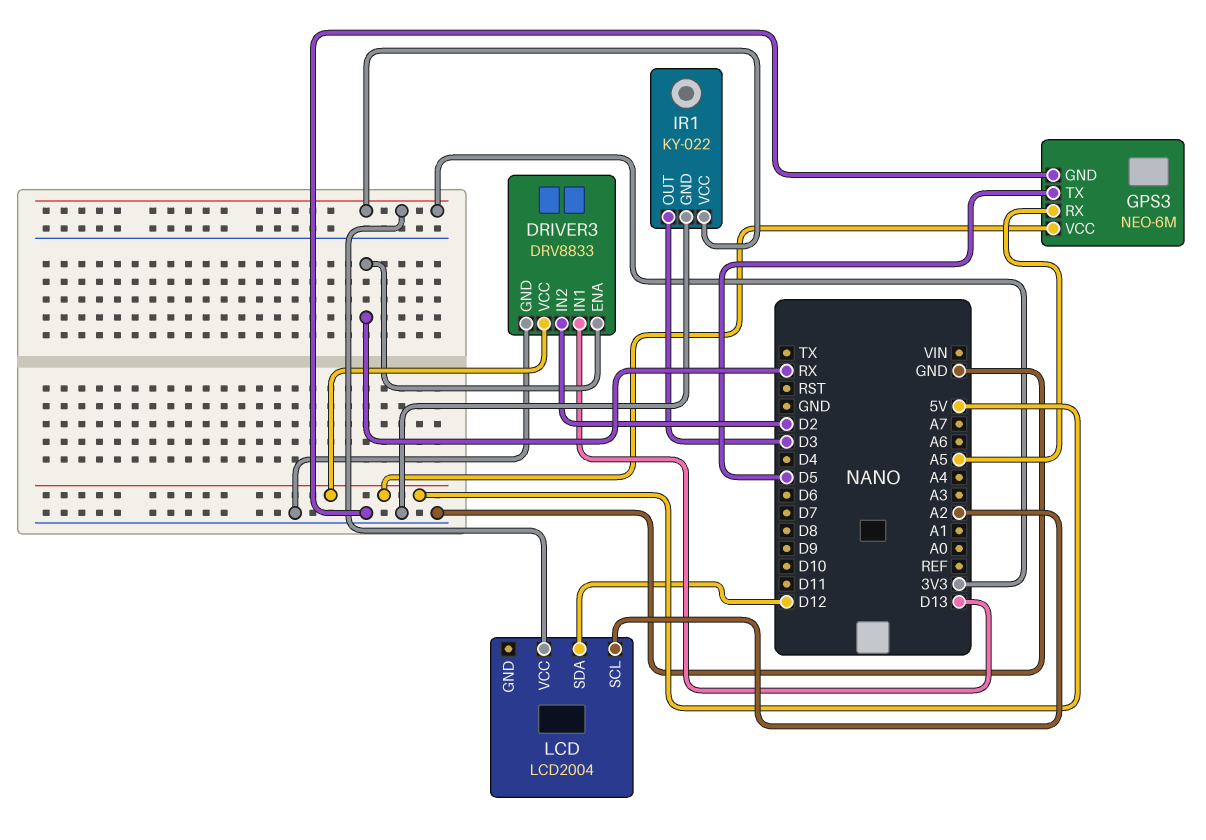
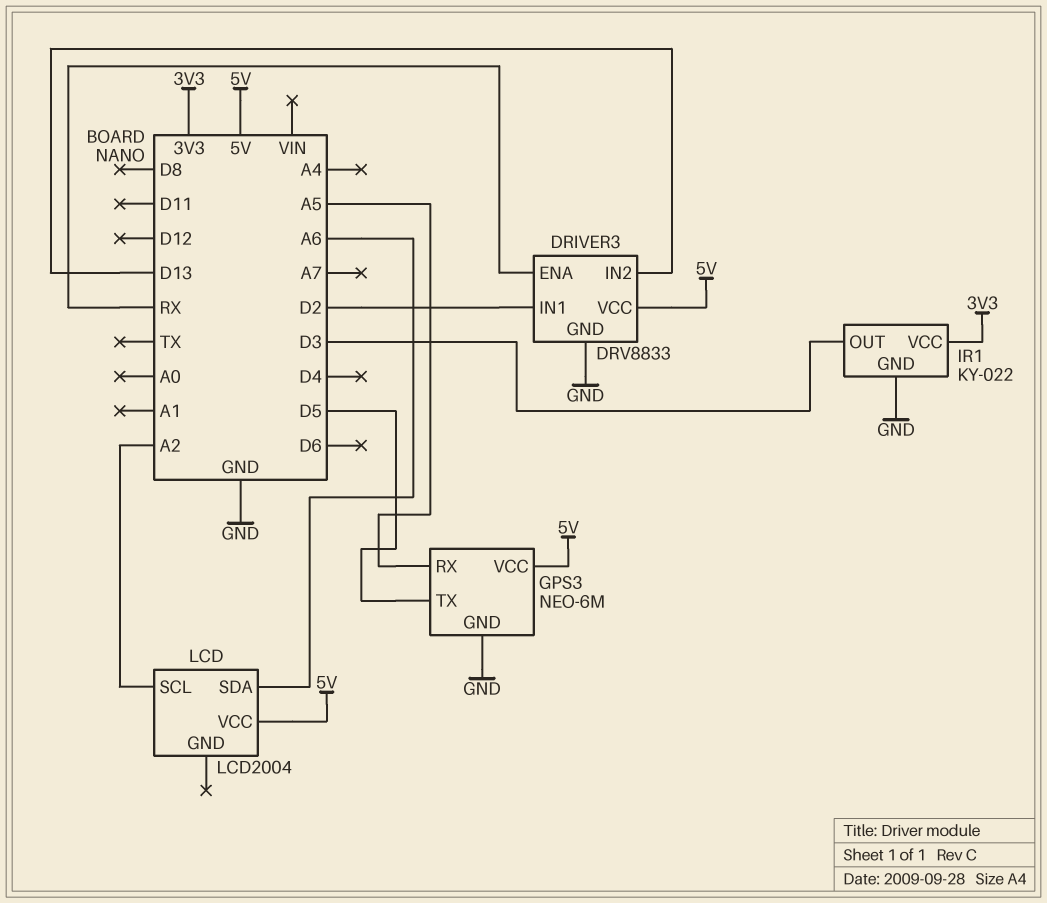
DRIVER3 pin IN1: D13 -> D2
DRIVER3 pin IN2: D2 -> D13
LCD pin SDA: D12 -> A6
LCD pin VCC: 3V3 -> 5V

